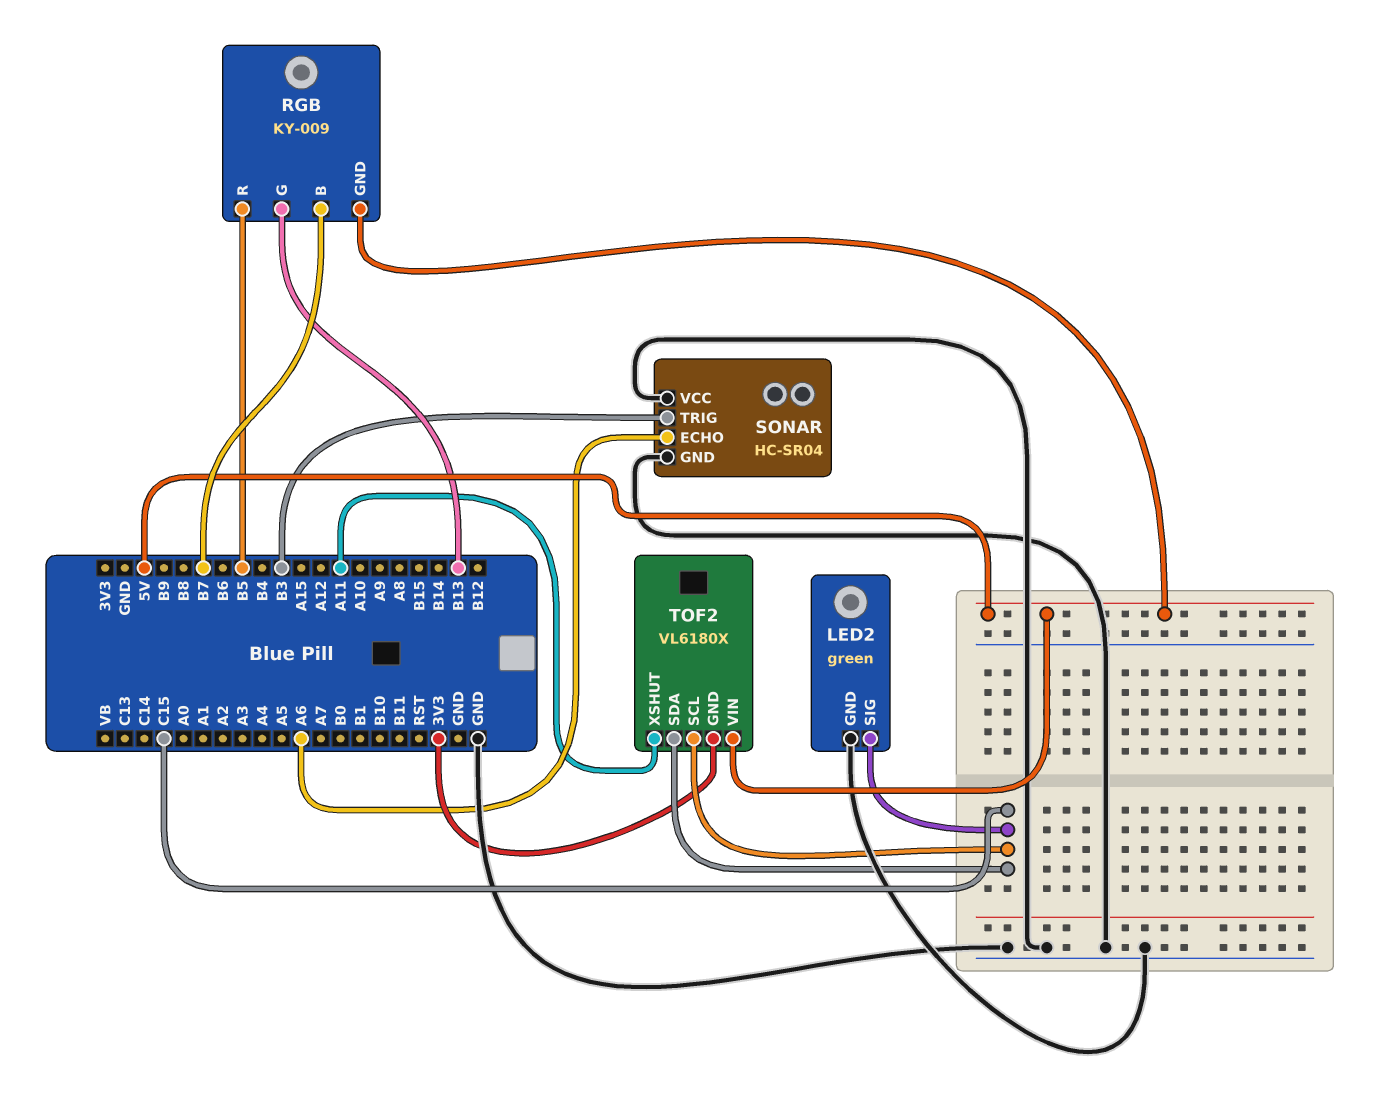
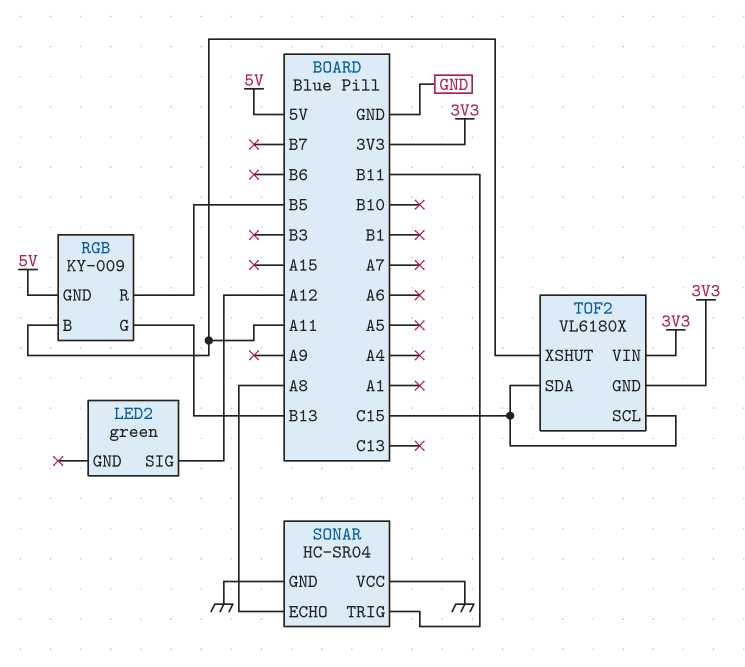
LED2 pin GND: GND -> none
LED2 pin SIG: C15 -> A12
RGB pin B: B7 -> A11
SONAR pin ECHO: A6 -> A8
SONAR pin TRIG: B3 -> B11
TOF2 pin VIN: 5V -> 3V3

